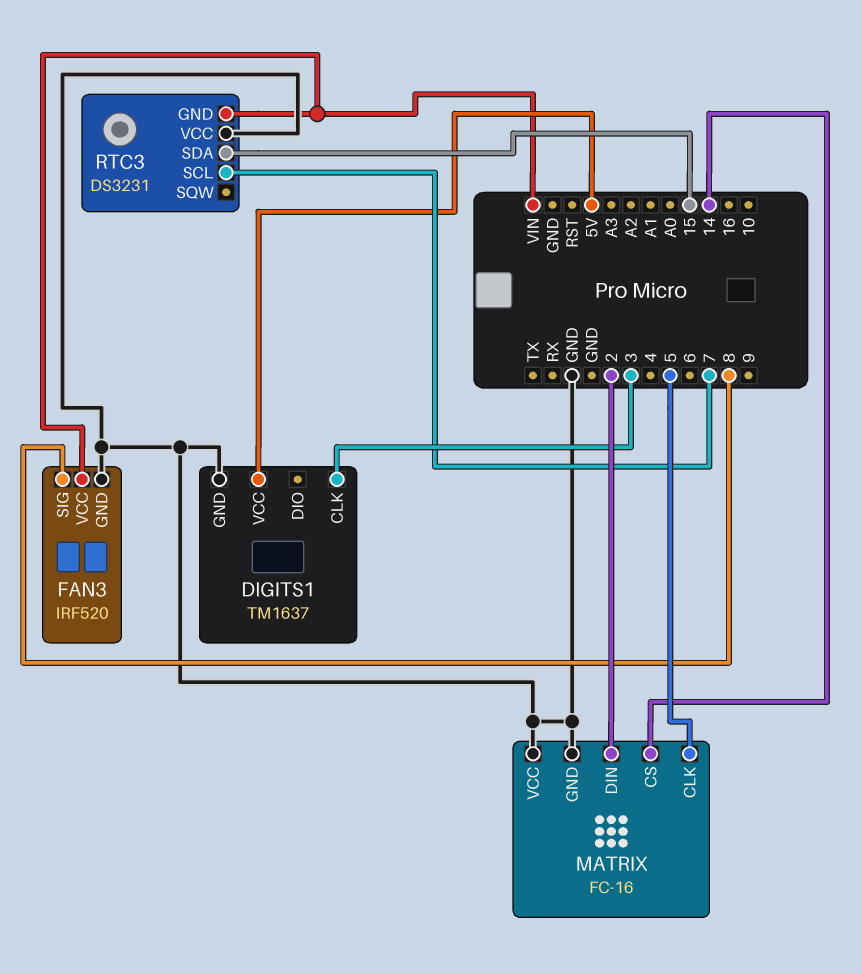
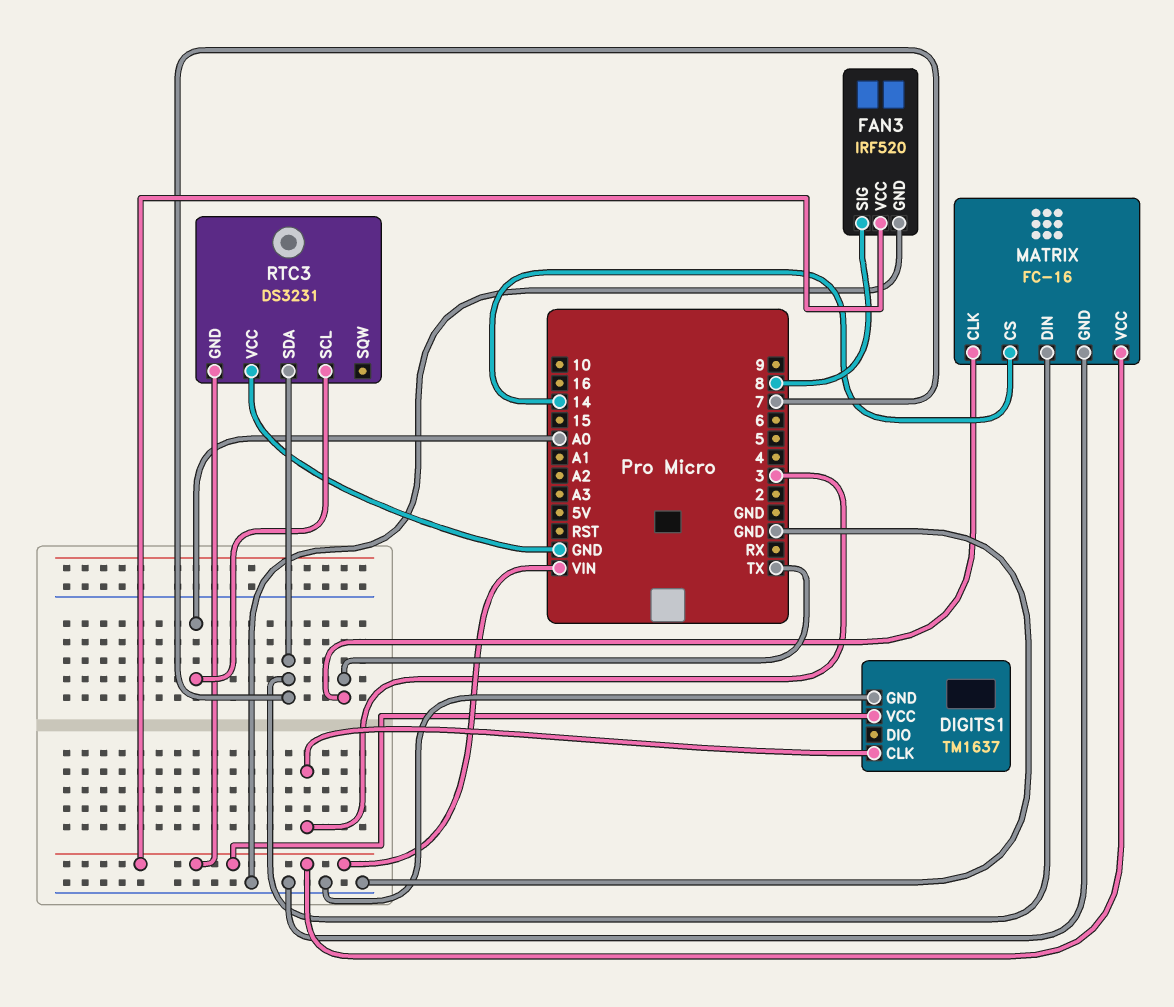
DIGITS1 pin VCC: 5V -> VIN
MATRIX pin CLK: 5 -> TX
MATRIX pin DIN: 2 -> 7
MATRIX pin VCC: GND -> VIN
RTC3 pin SCL: 7 -> A0
RTC3 pin SDA: 15 -> 7

